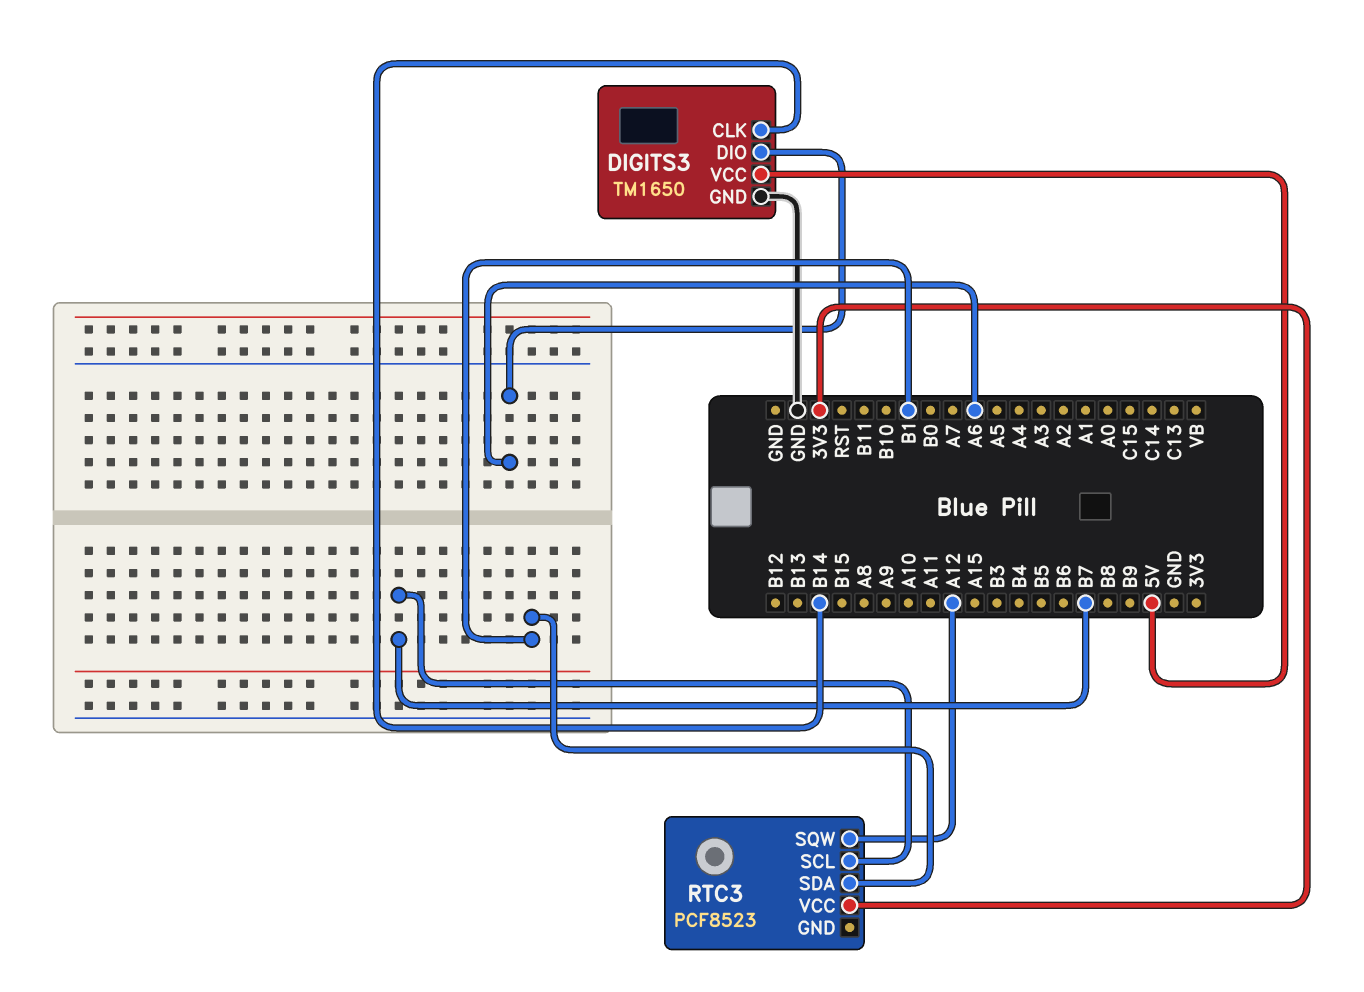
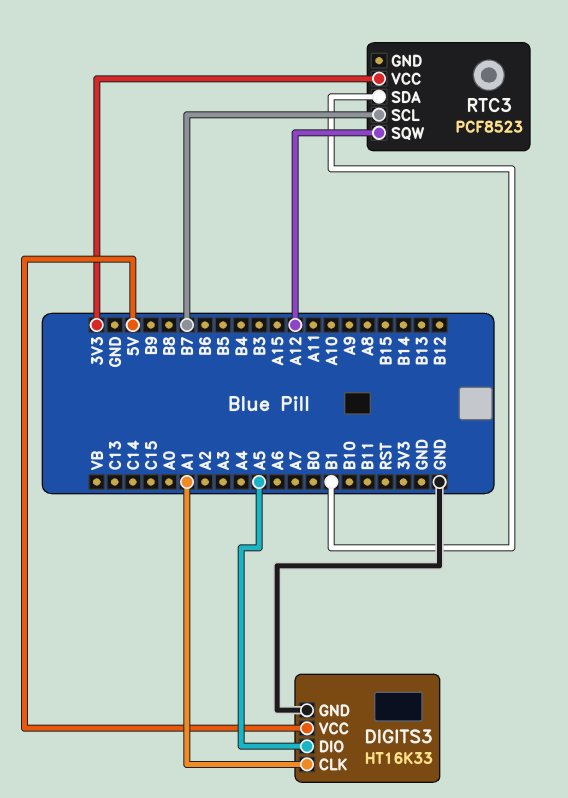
DIGITS3: TM1650 -> HT16K33
DIGITS3 pin CLK: B14 -> A1
DIGITS3 pin DIO: A6 -> A5

